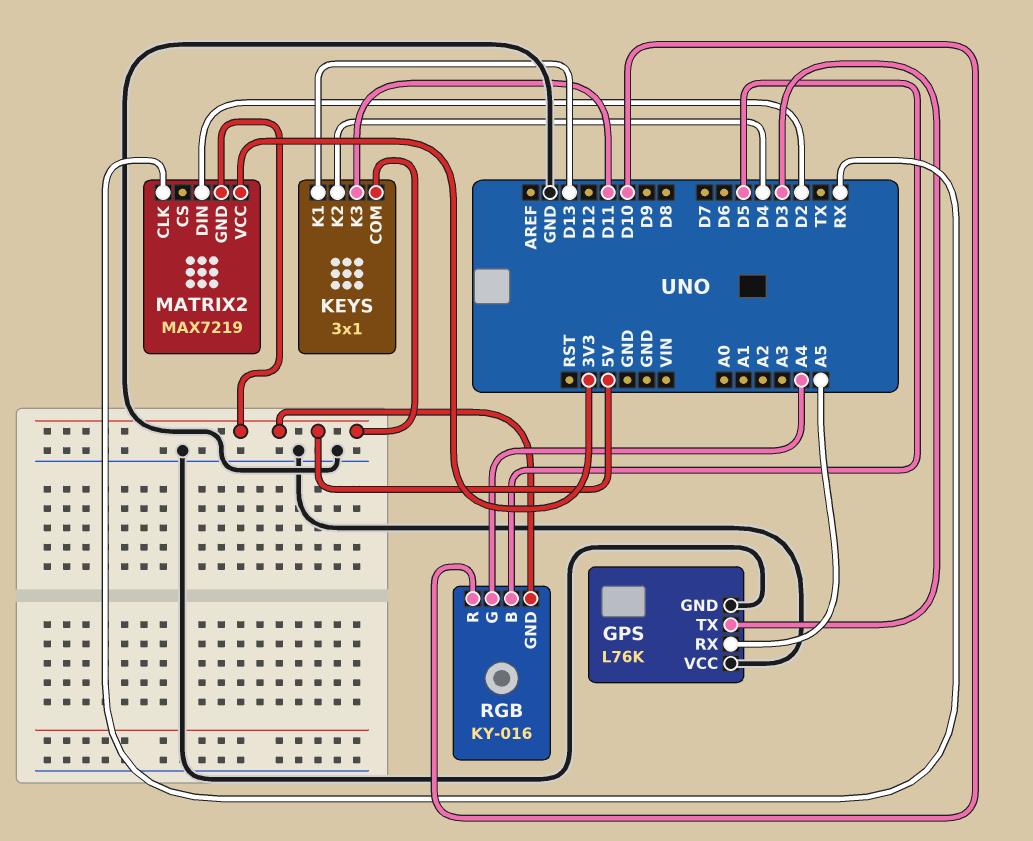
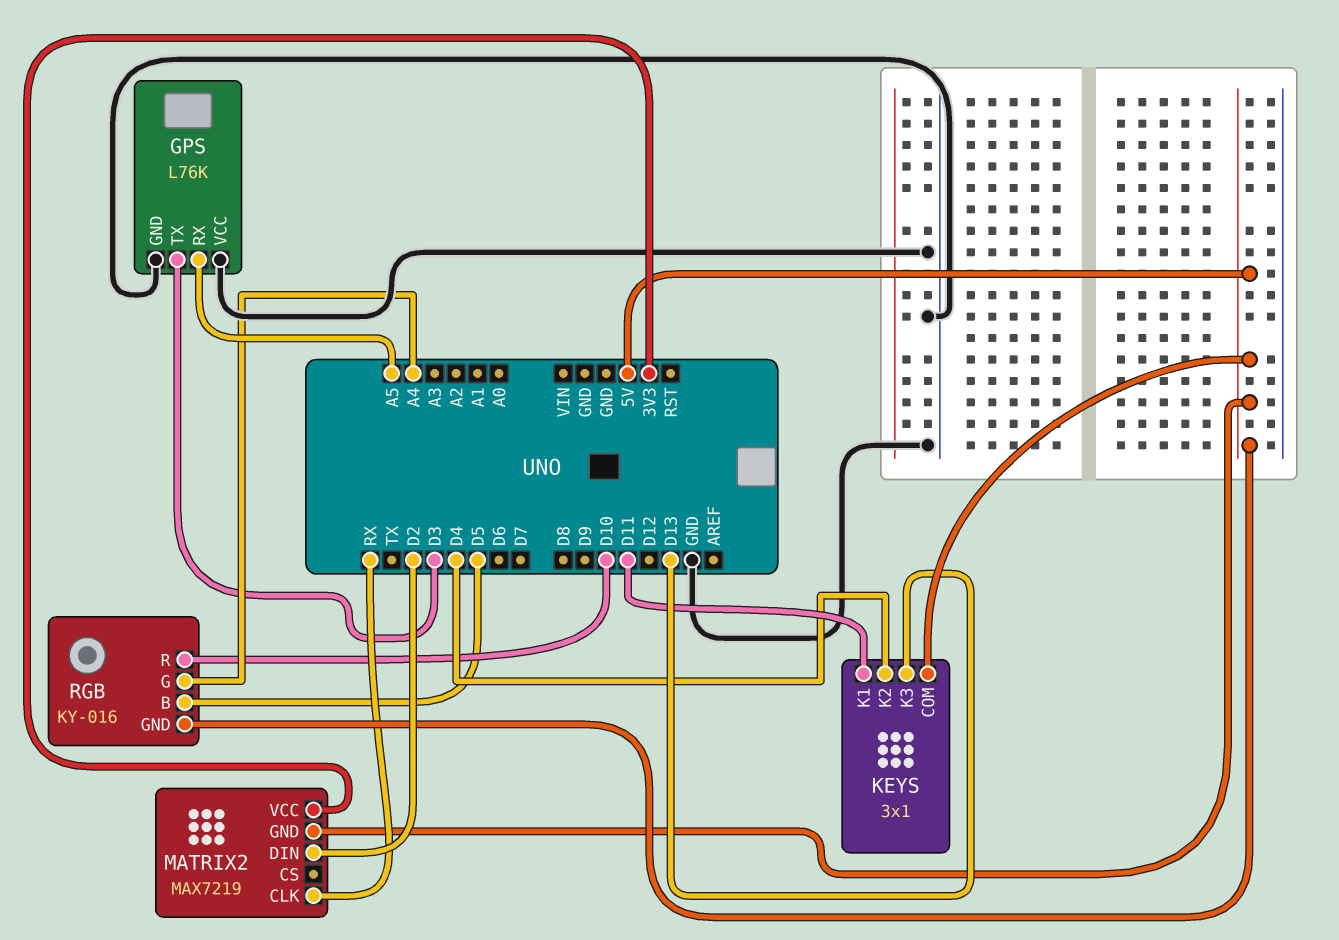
KEYS pin K1: D13 -> D11
KEYS pin K3: D11 -> D13

